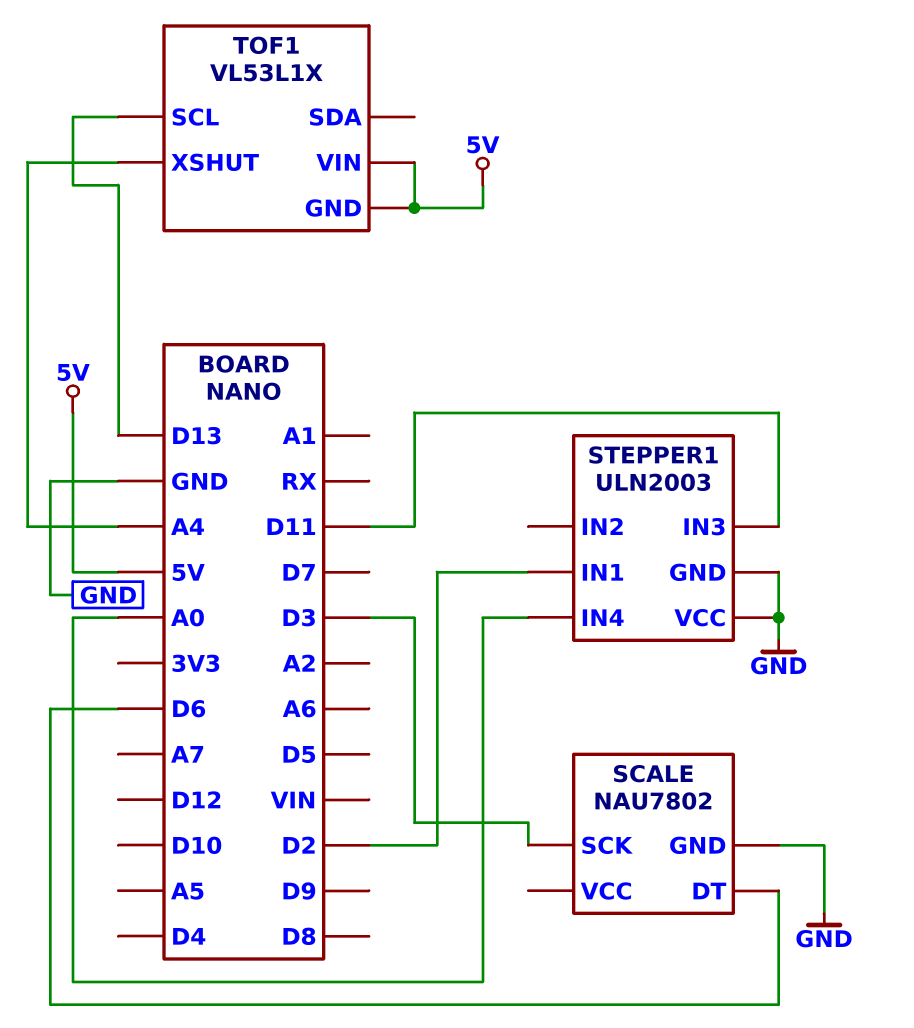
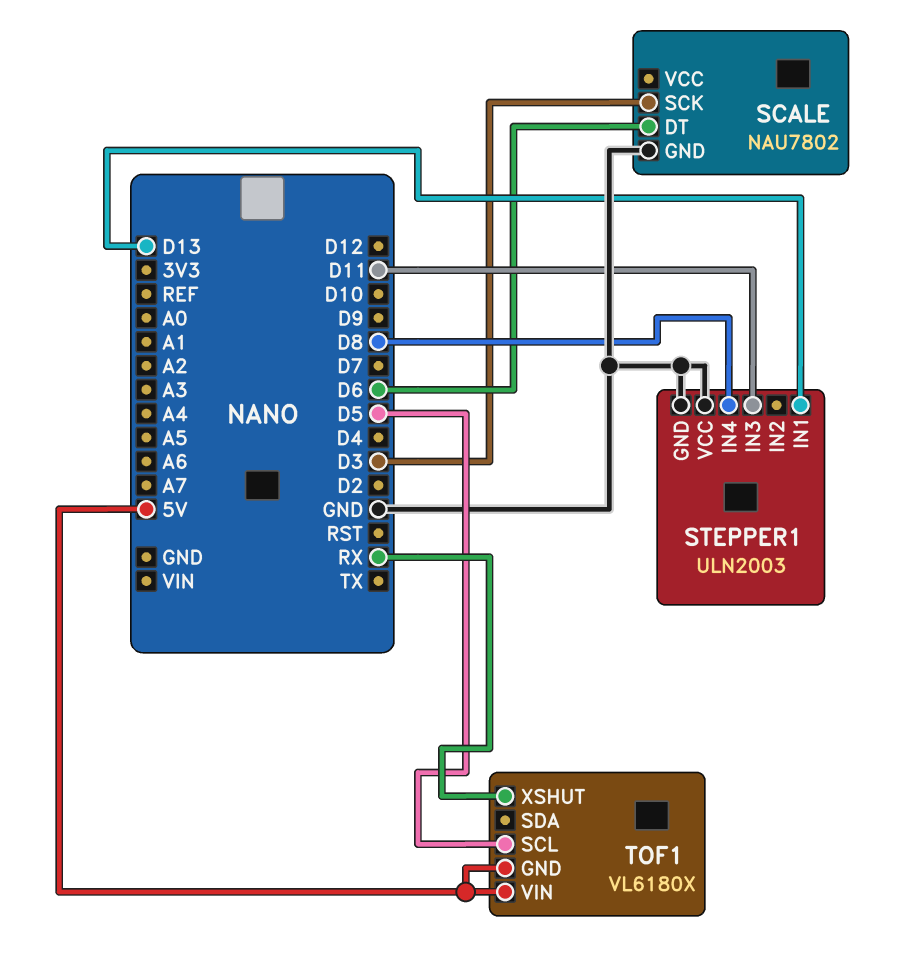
STEPPER1 pin IN1: D2 -> D13
STEPPER1 pin IN4: A0 -> D8
TOF1: VL53L1X -> VL6180X
TOF1 pin SCL: D13 -> D5
TOF1 pin XSHUT: A4 -> RX

